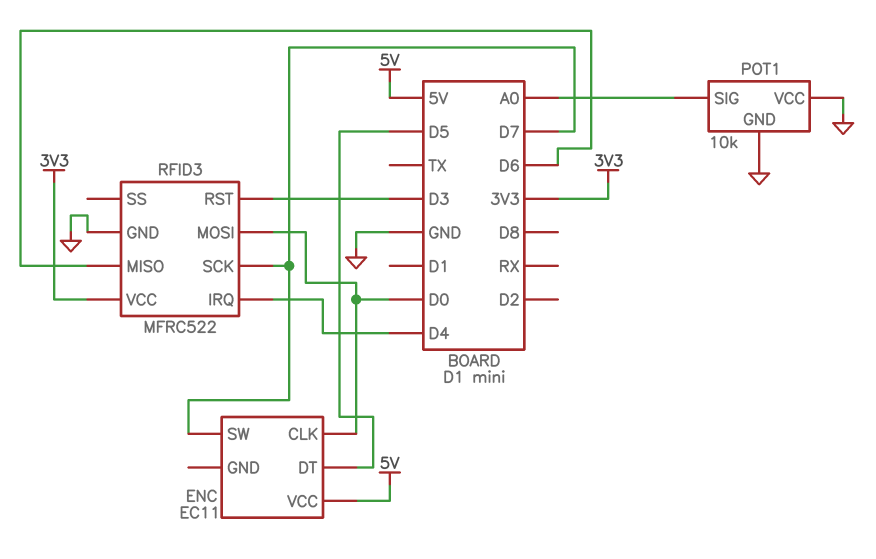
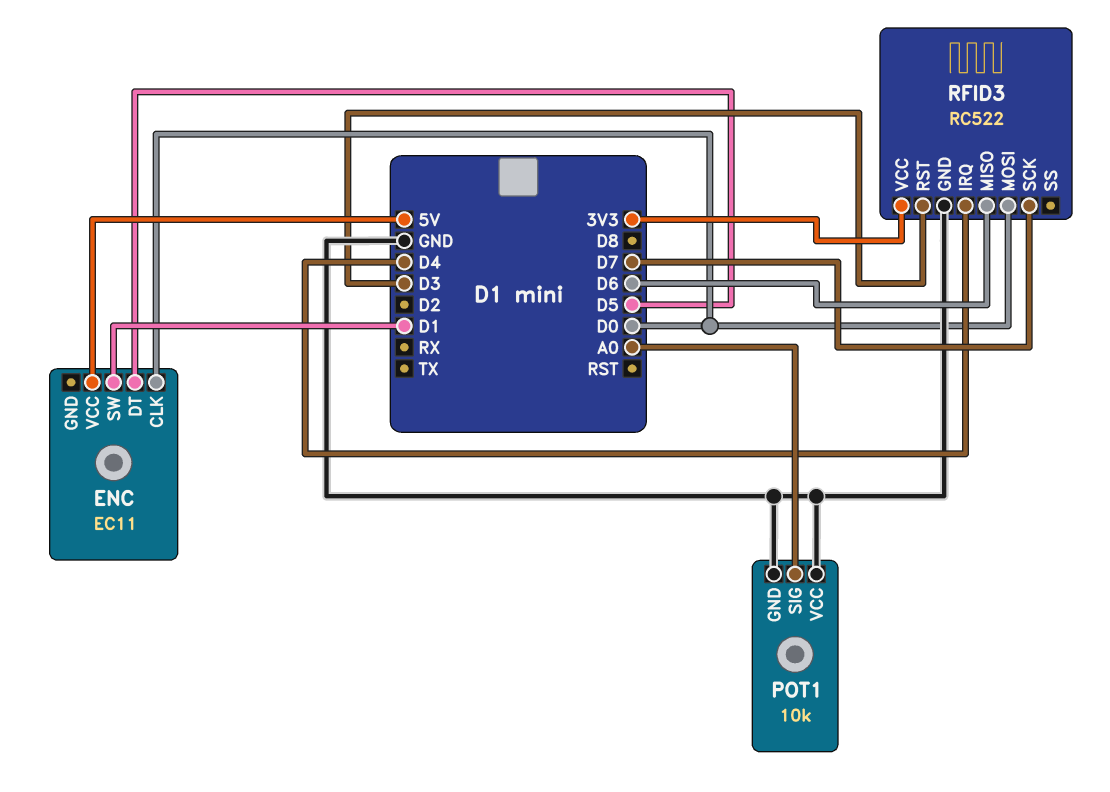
ENC pin SW: D7 -> D1
RFID3: MFRC522 -> RC522

